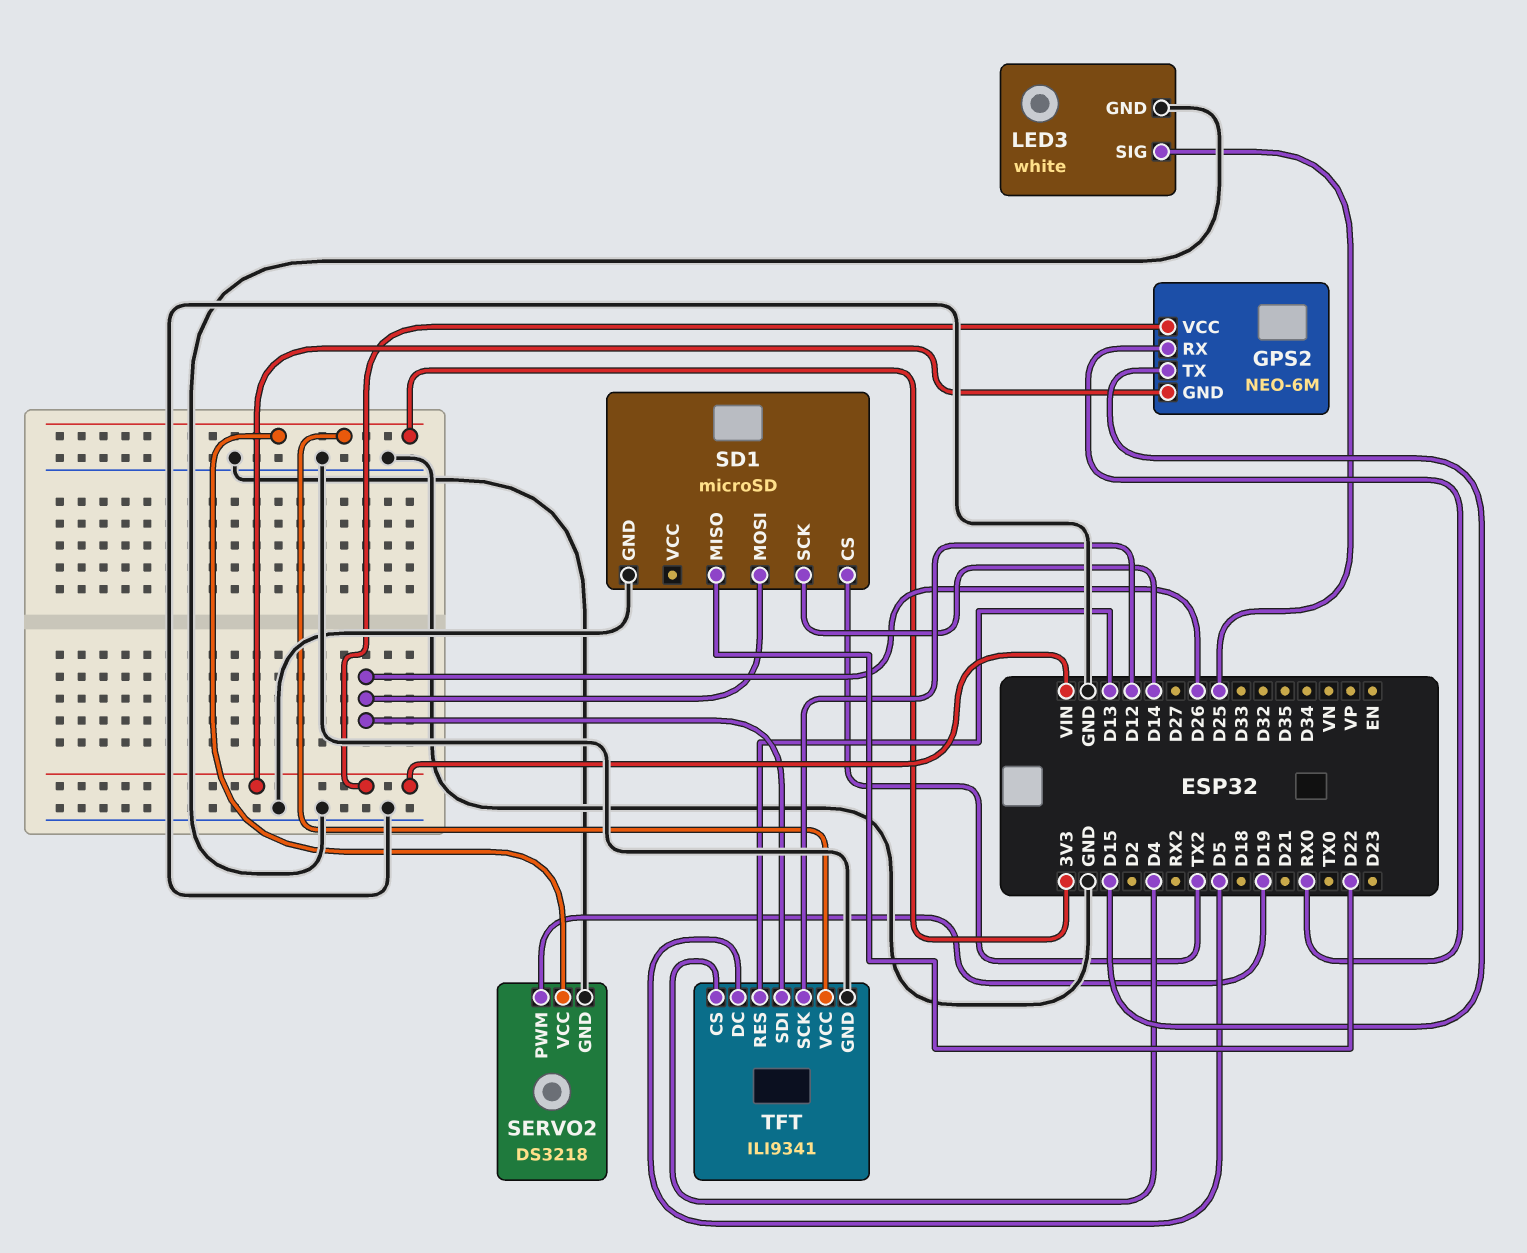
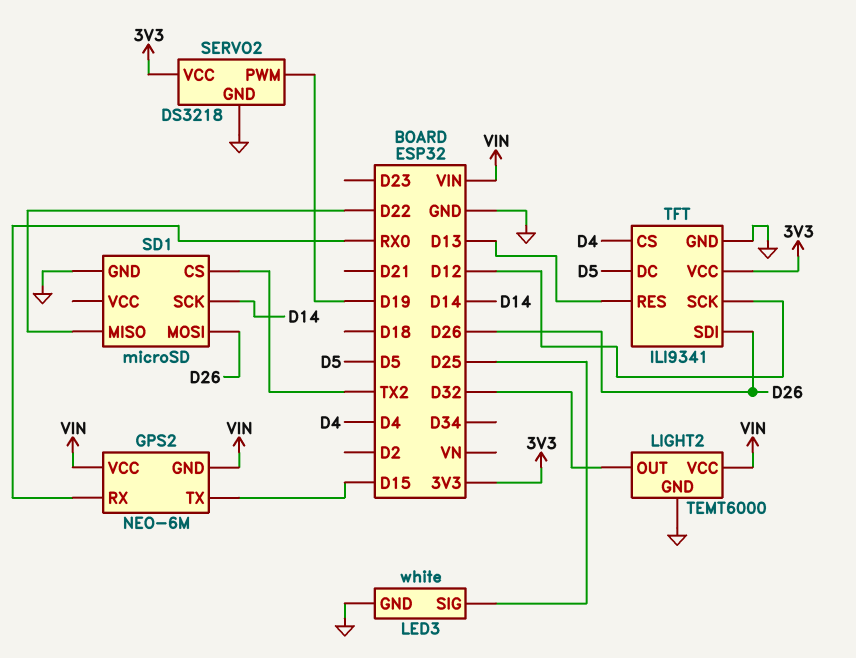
LIGHT2: none -> TEMT6000
LIGHT2 pin GND: none -> GND
LIGHT2 pin OUT: none -> D32
LIGHT2 pin VCC: none -> VIN

